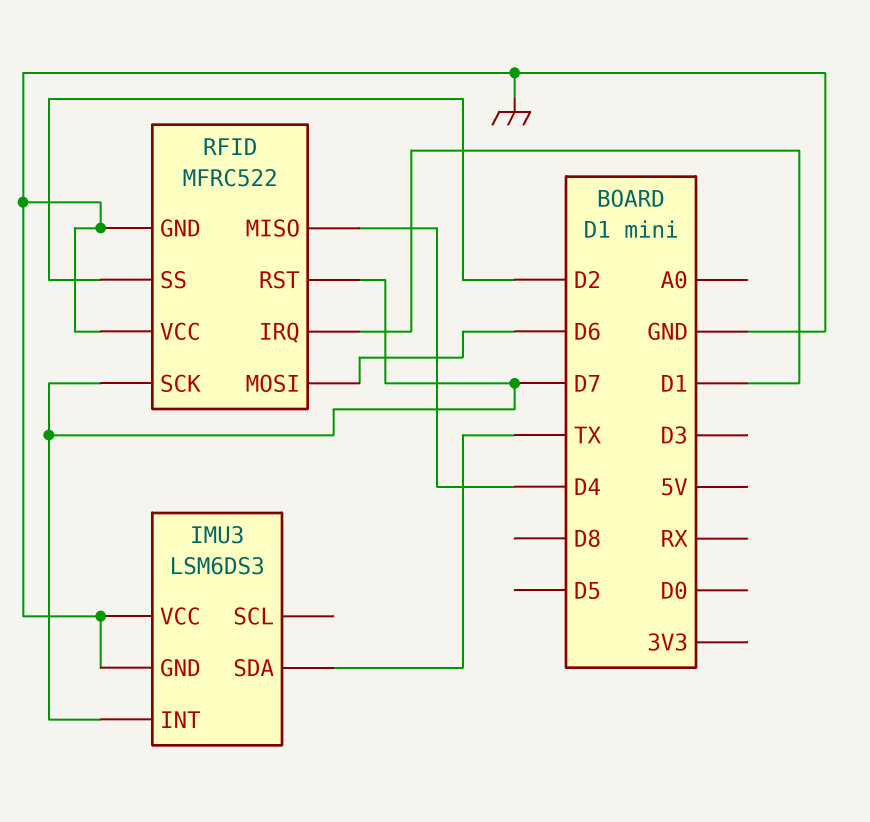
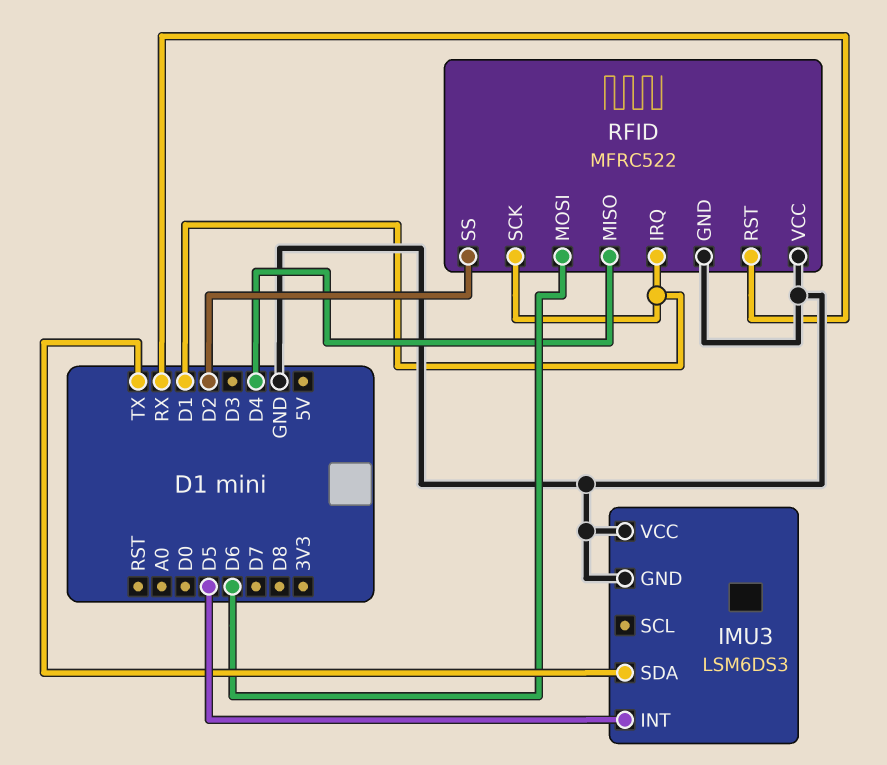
IMU3 pin INT: D7 -> D5
RFID pin RST: D7 -> RX
RFID pin SCK: D7 -> D1

